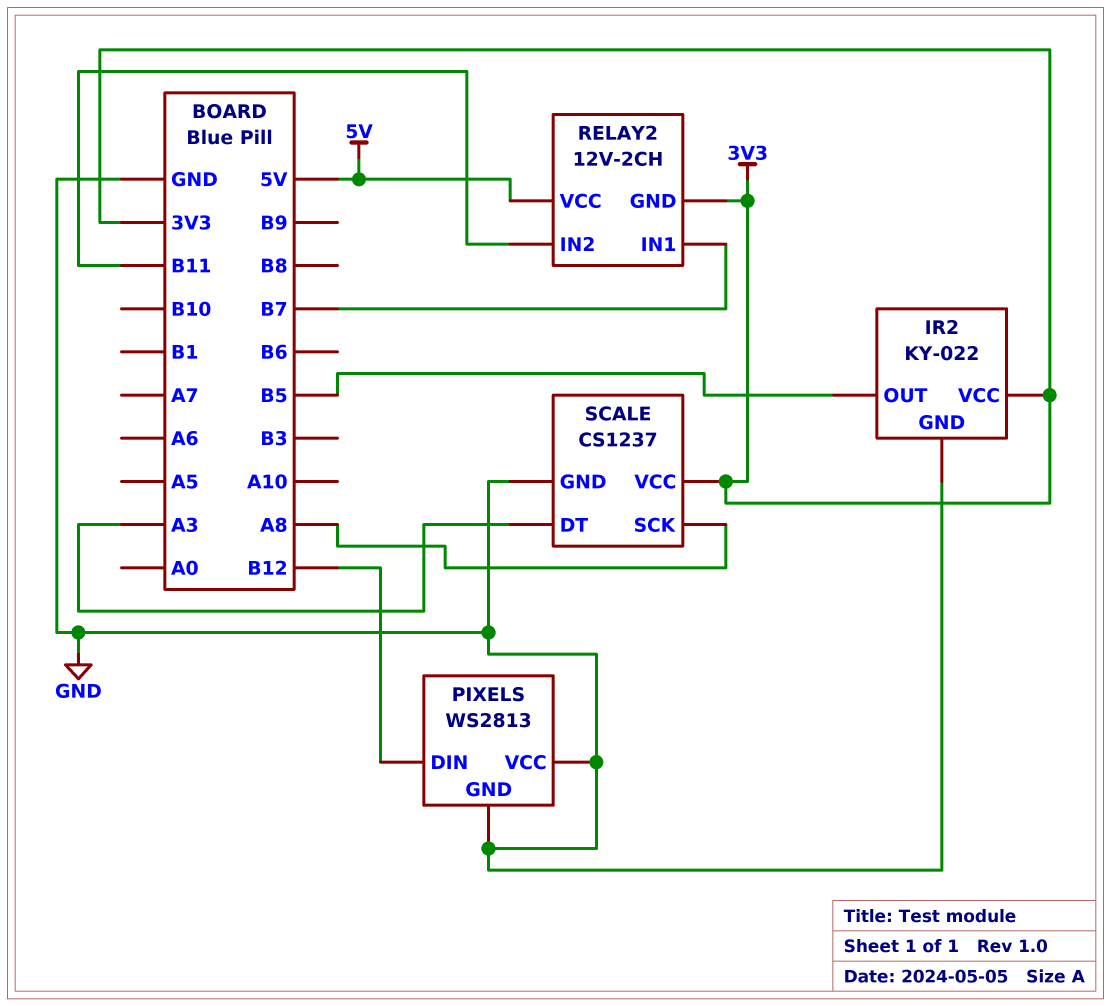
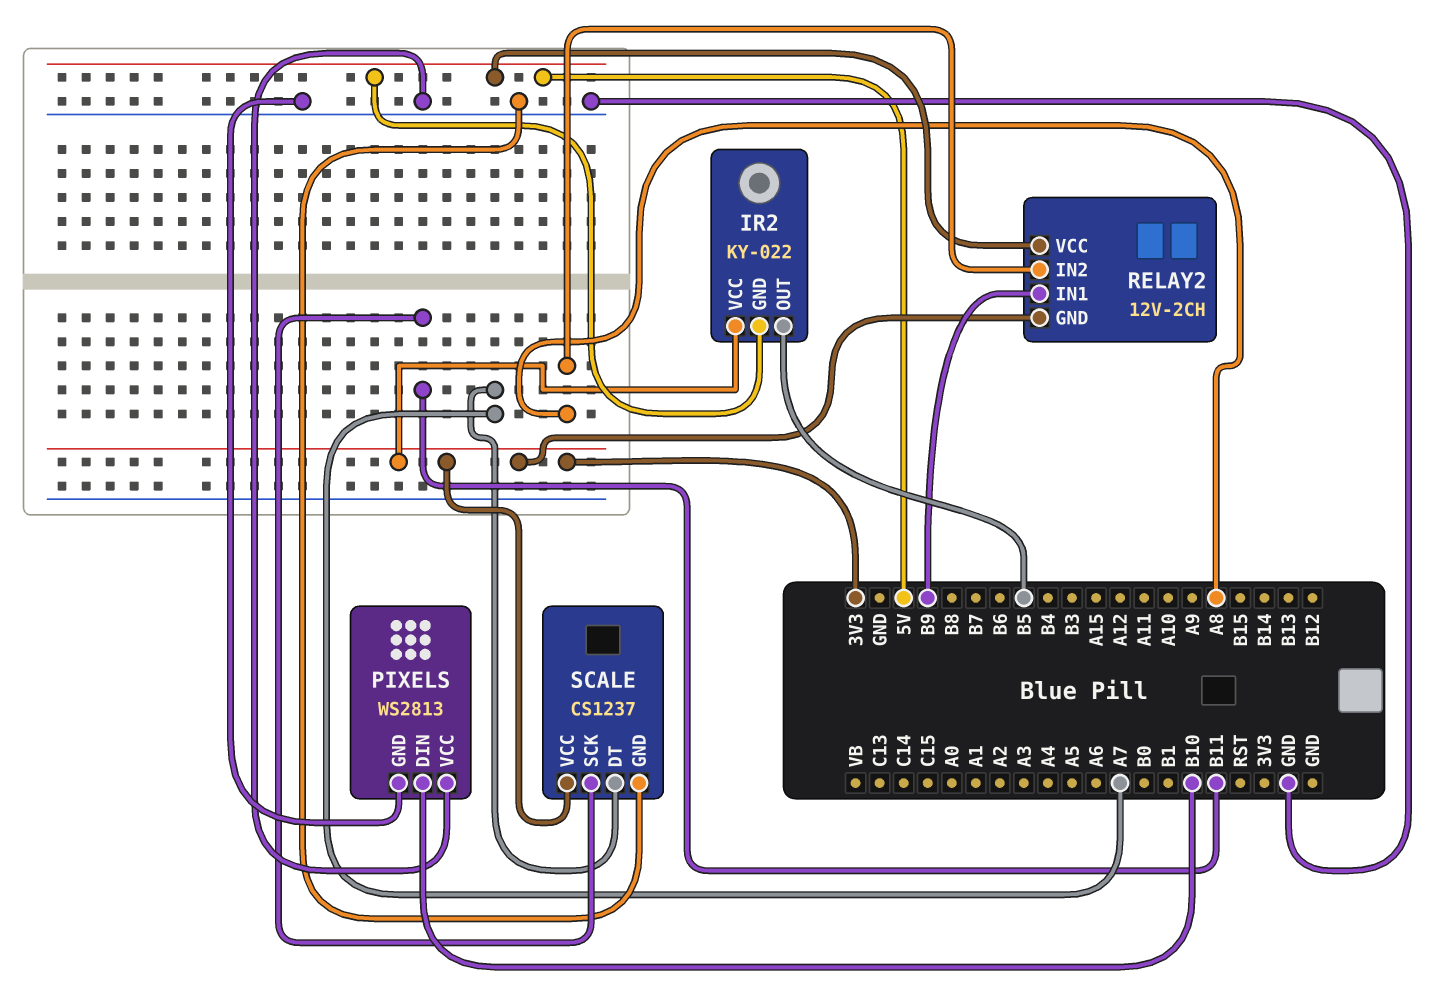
IR2 pin GND: GND -> 5V
PIXELS pin DIN: B12 -> B10
RELAY2 pin IN1: B7 -> B9
RELAY2 pin IN2: B11 -> A8
SCALE pin DT: A3 -> A7
SCALE pin SCK: A8 -> B11

